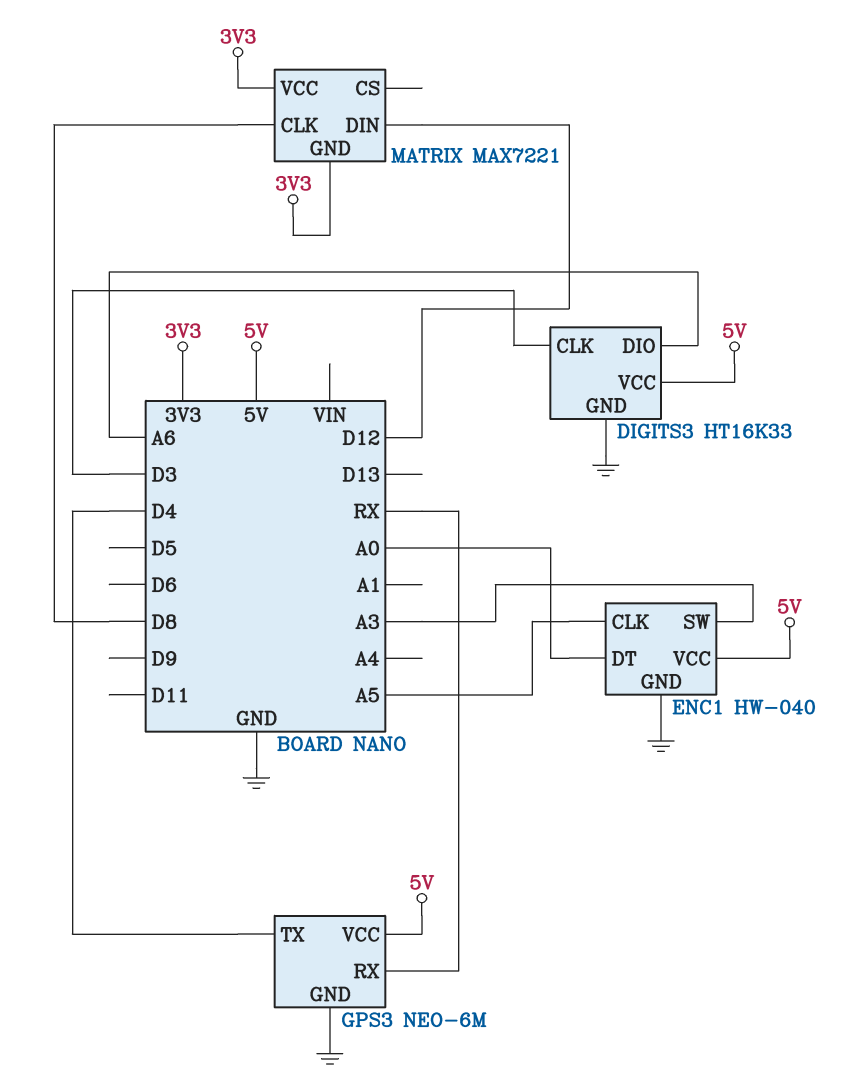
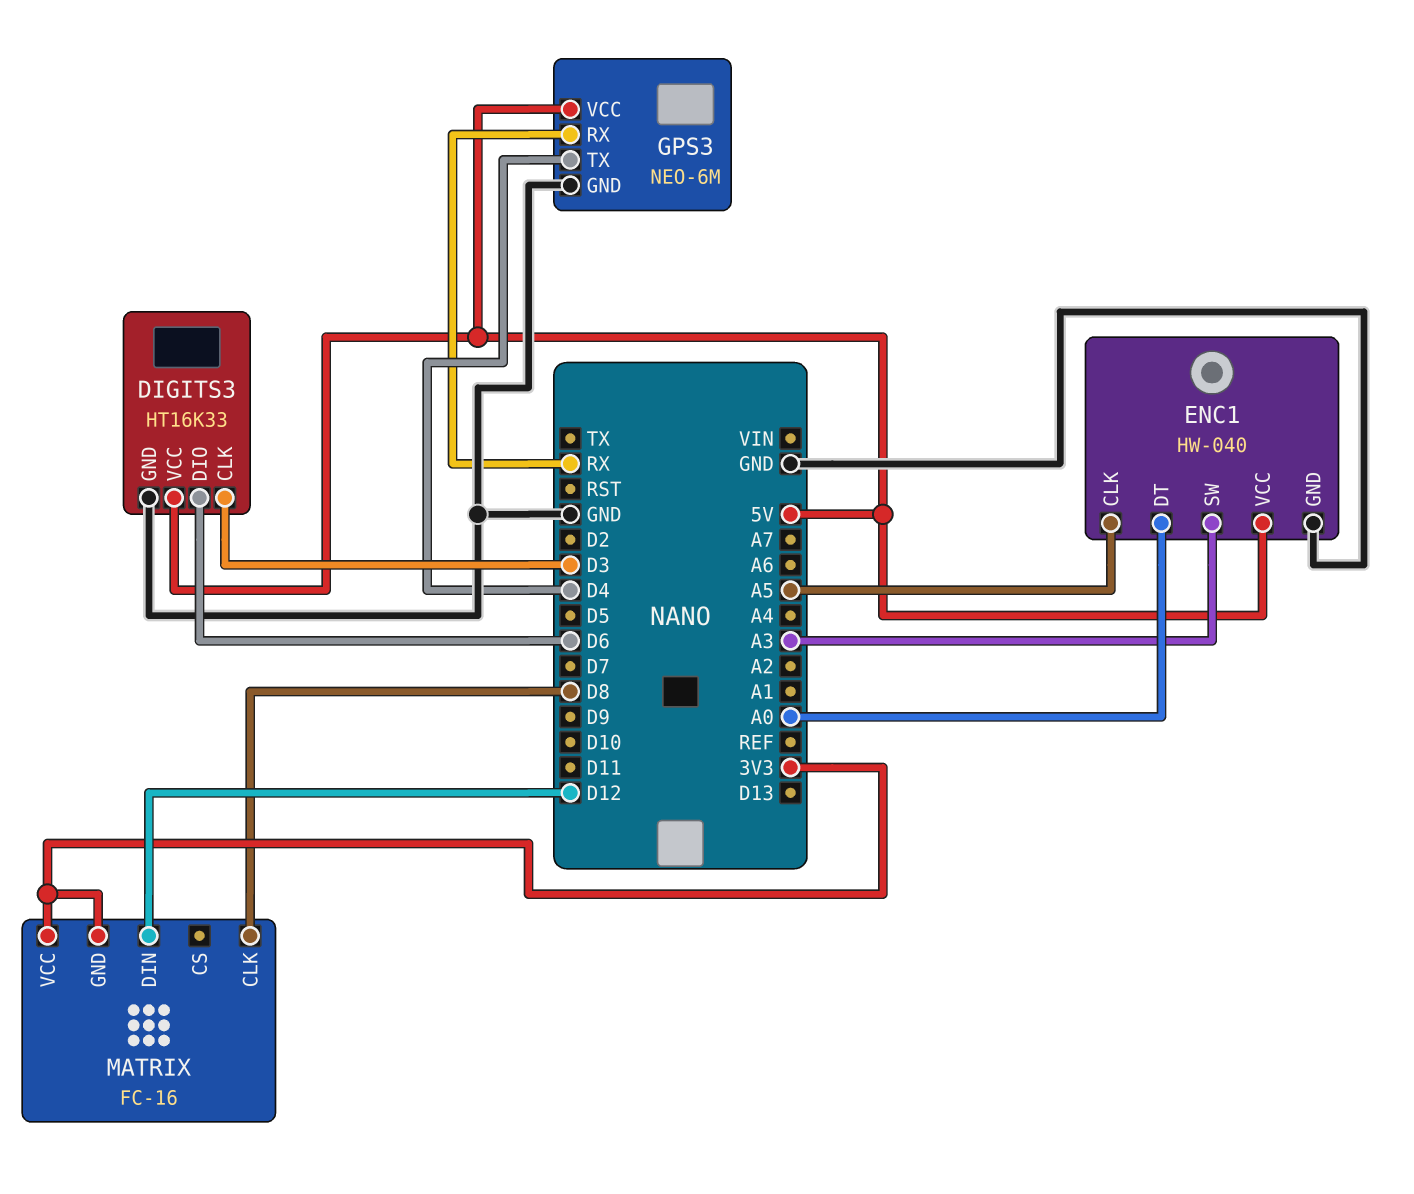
DIGITS3 pin DIO: A6 -> D6
MATRIX: MAX7221 -> FC-16

